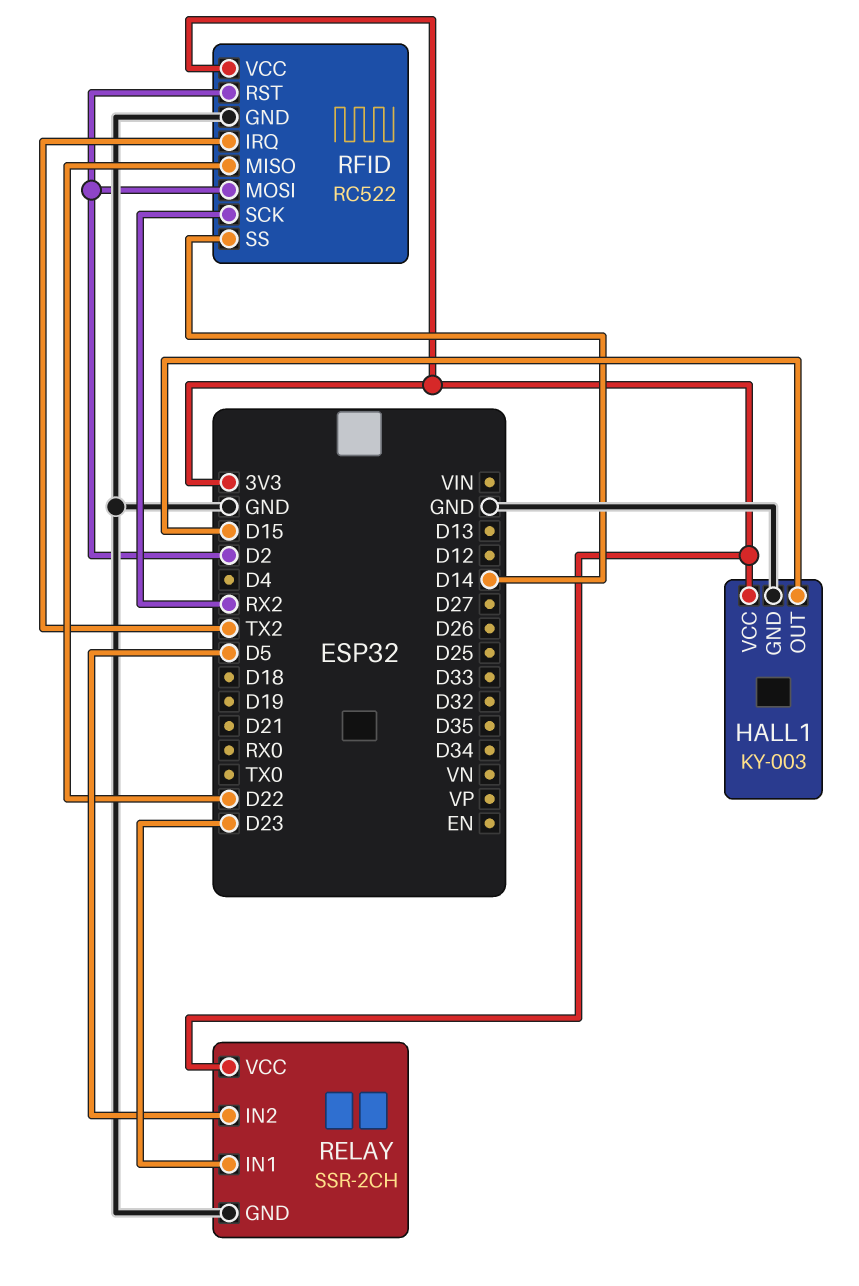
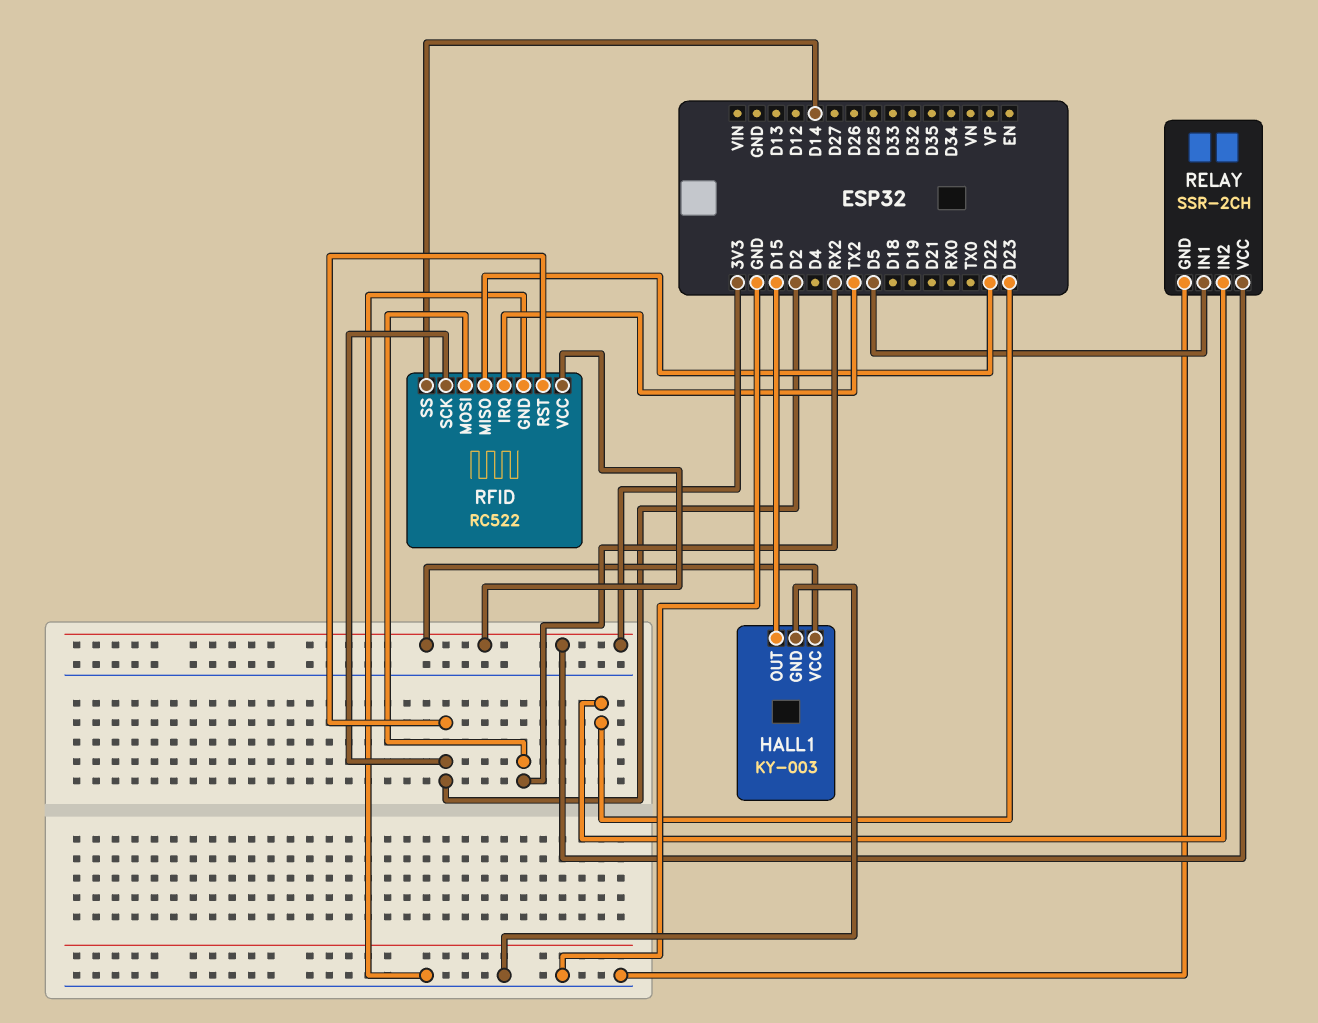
RELAY pin IN1: D23 -> D5
RELAY pin IN2: D5 -> D23
RFID pin MOSI: D2 -> RX2
RFID pin SCK: RX2 -> D2

